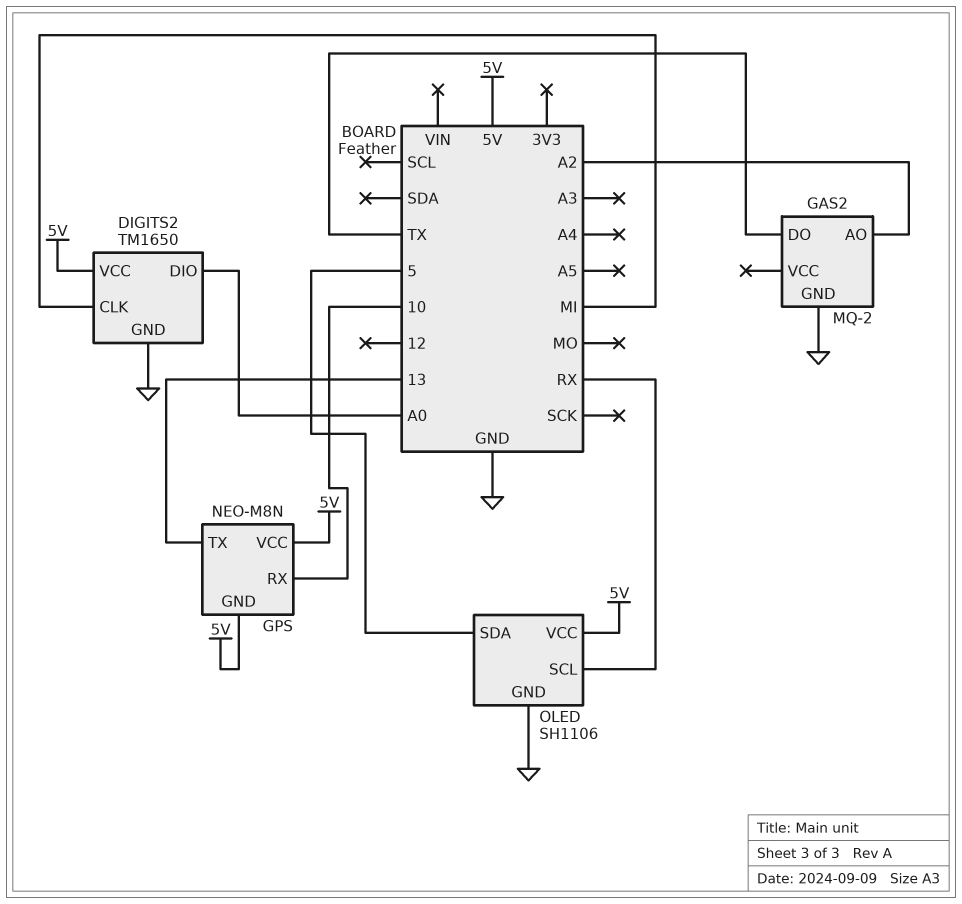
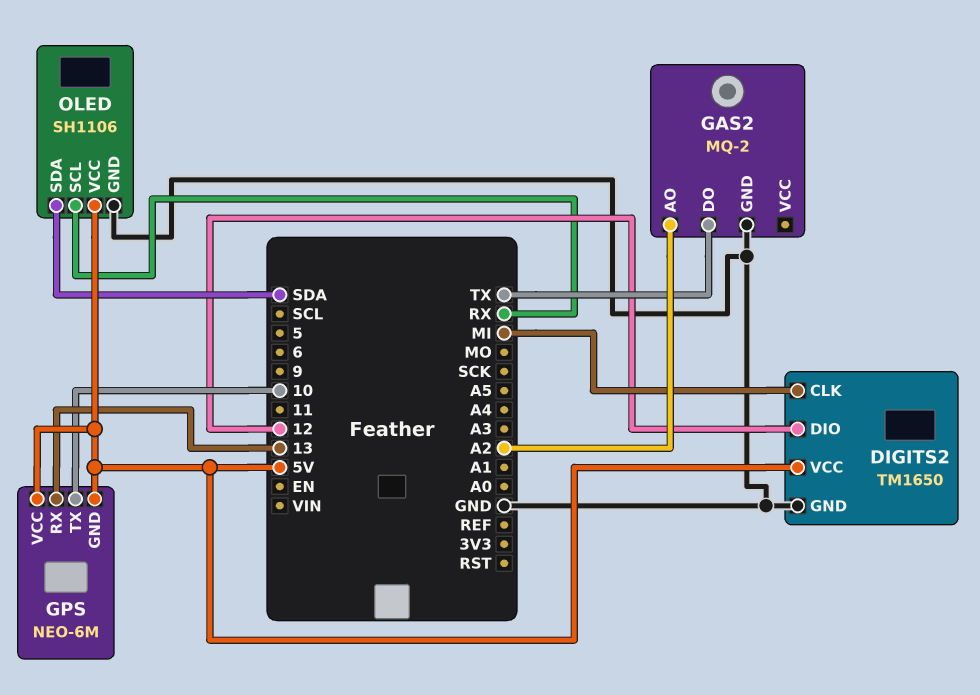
DIGITS2 pin DIO: A0 -> 12
GPS: NEO-M8N -> NEO-6M
GPS pin RX: 10 -> 13
GPS pin TX: 13 -> 10
OLED pin SDA: 5 -> SDA

